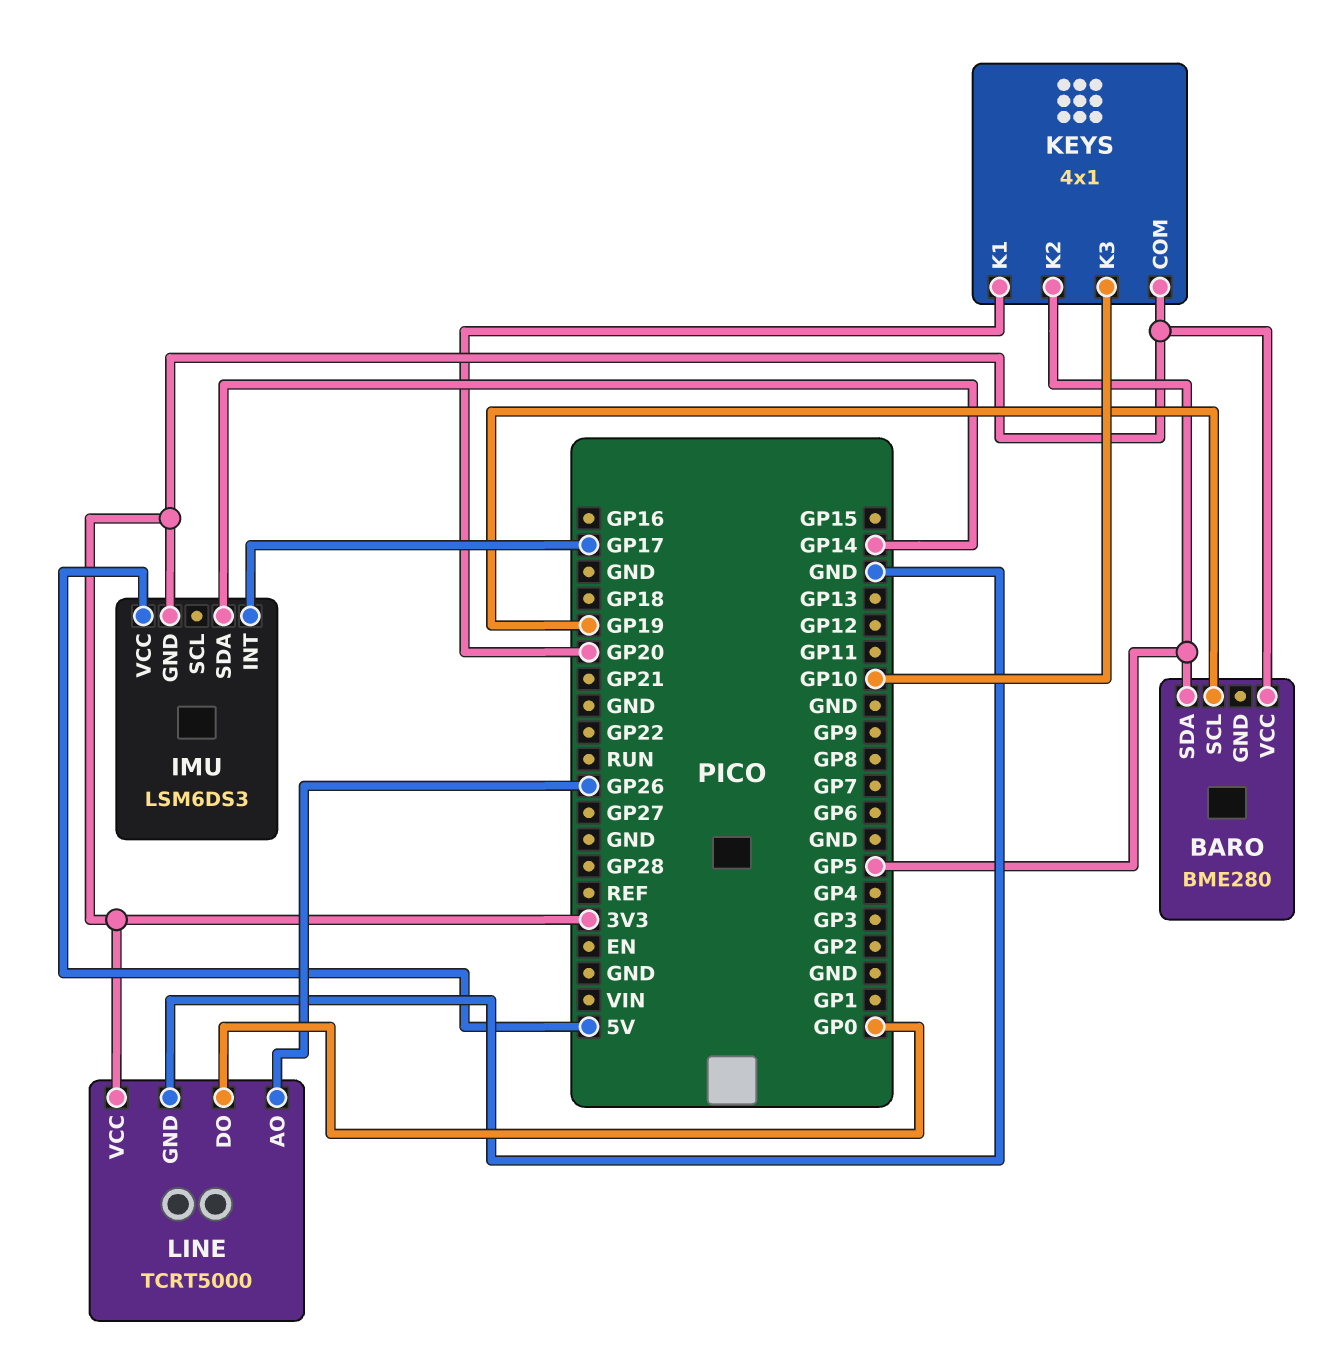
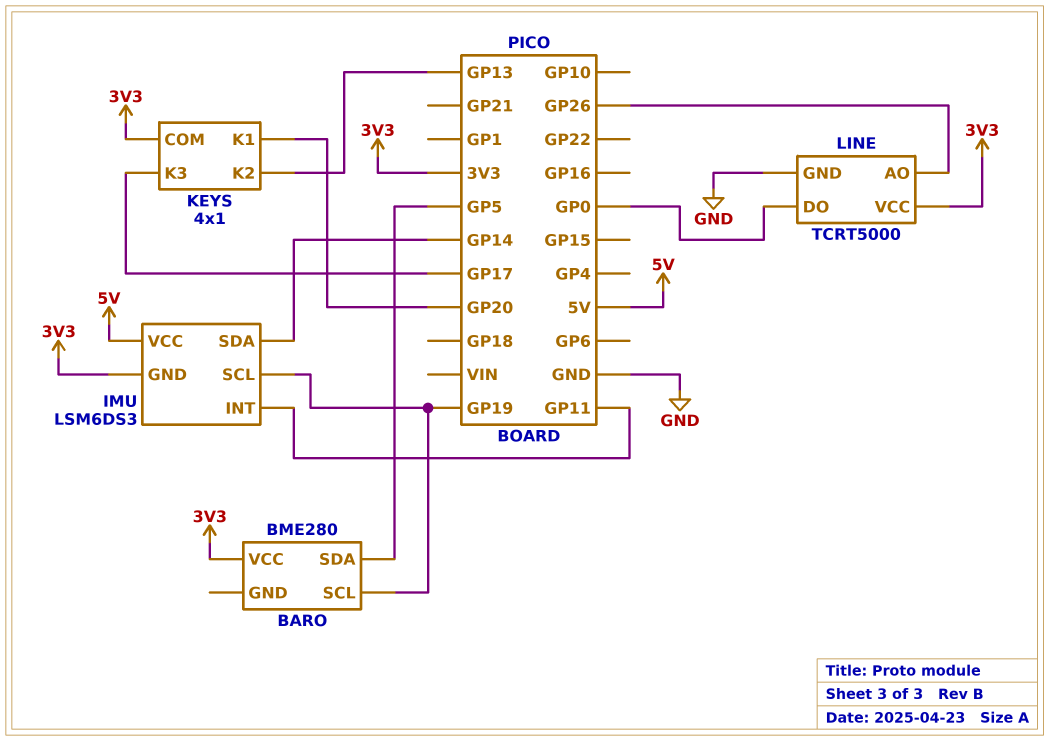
IMU pin INT: GP17 -> GP11
IMU pin SCL: none -> GP19
KEYS pin K2: GP5 -> GP13
KEYS pin K3: GP10 -> GP17

